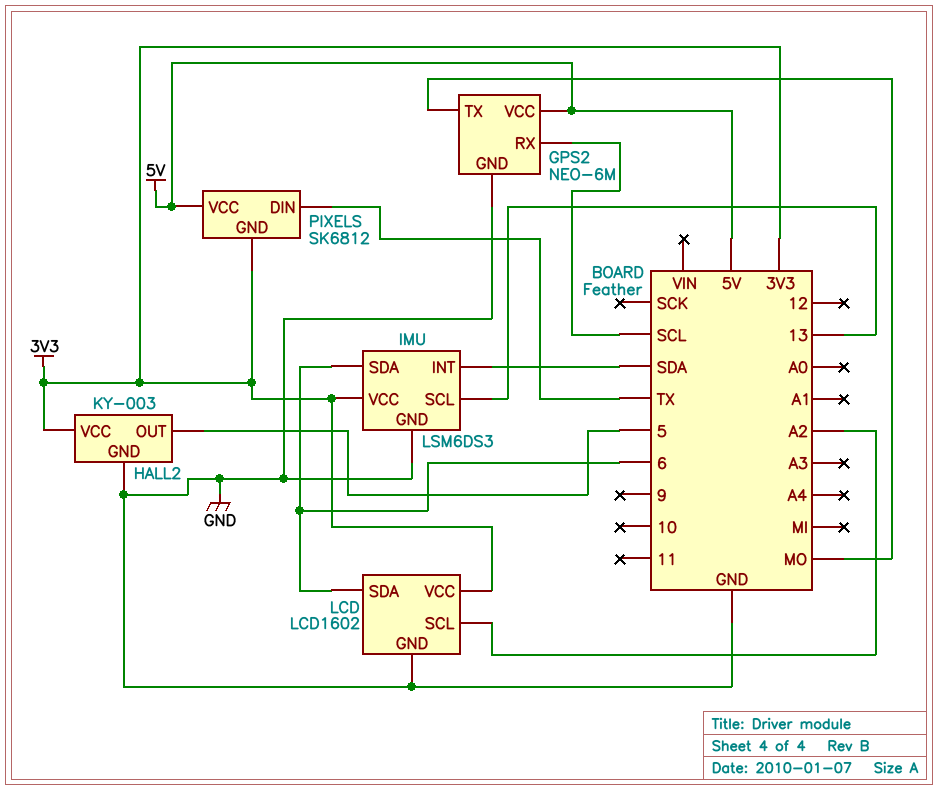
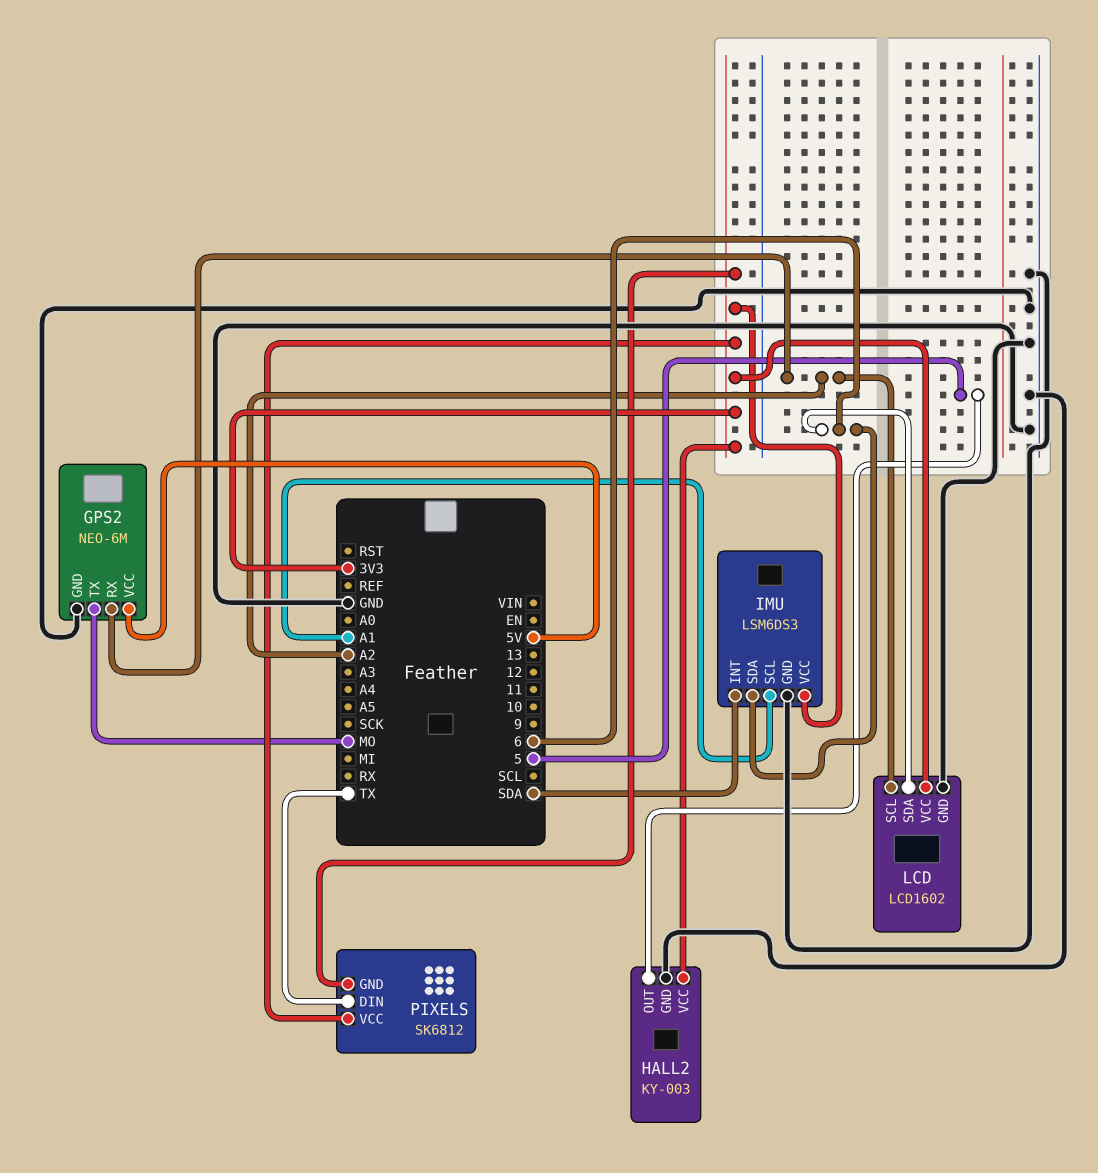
GPS2 pin RX: SCL -> A2
IMU pin SCL: 13 -> A1
PIXELS pin VCC: 5V -> 3V3

